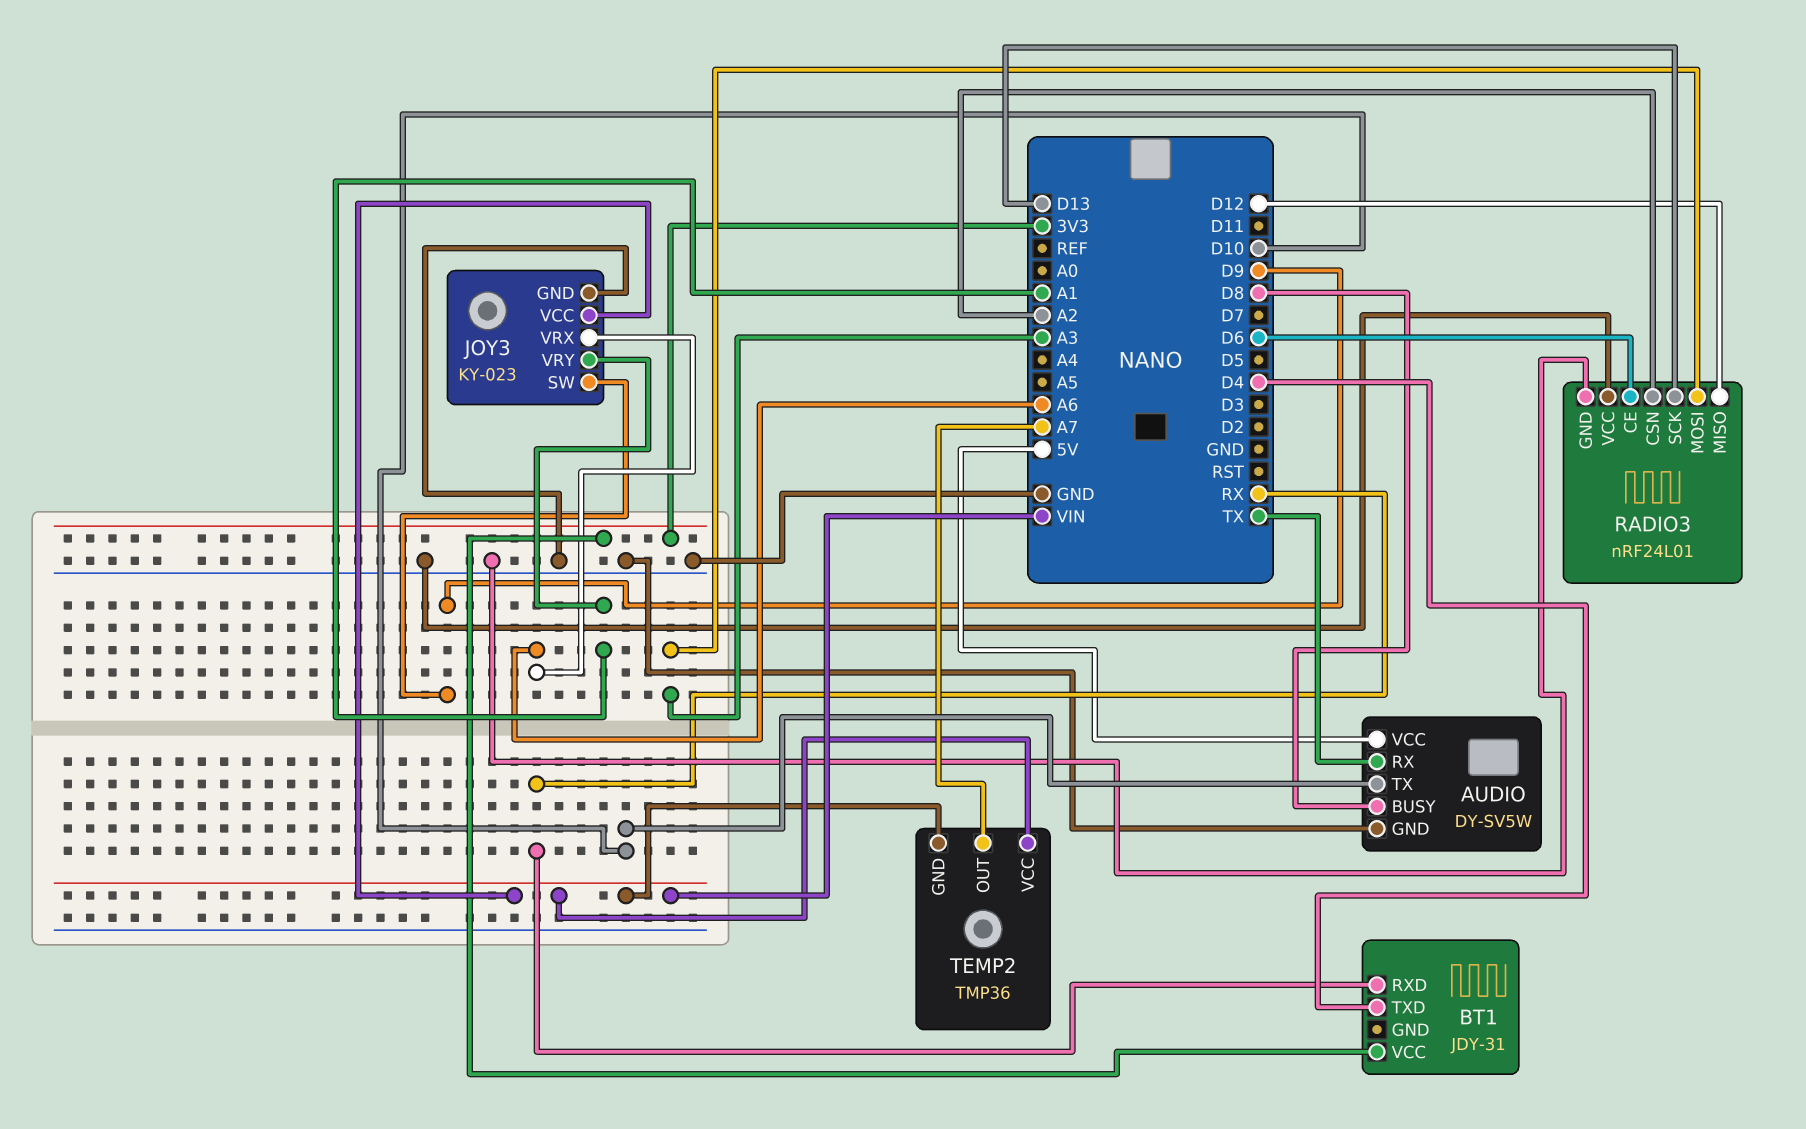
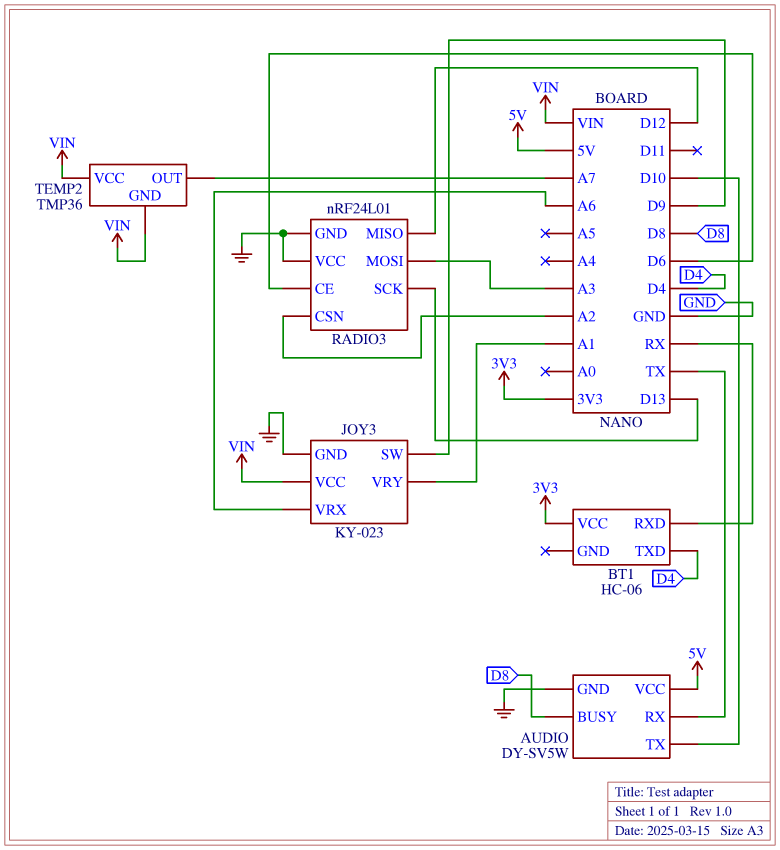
BT1: JDY-31 -> HC-06

